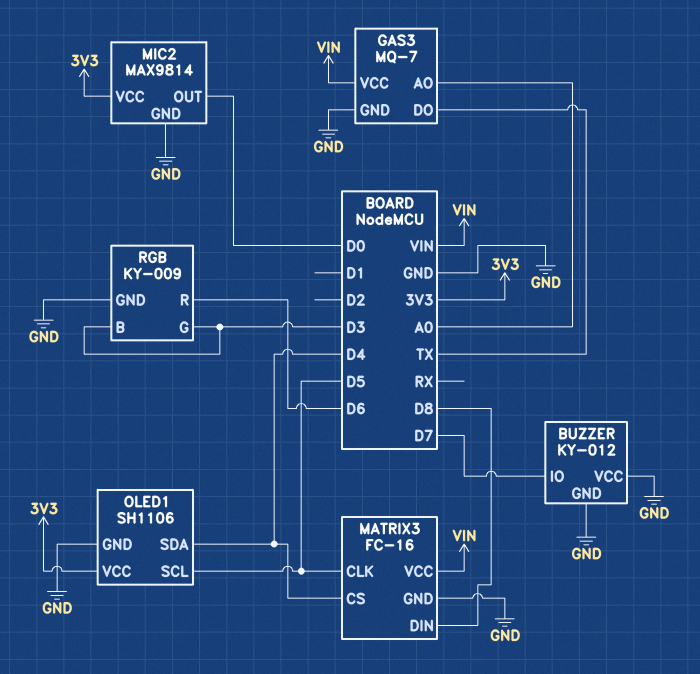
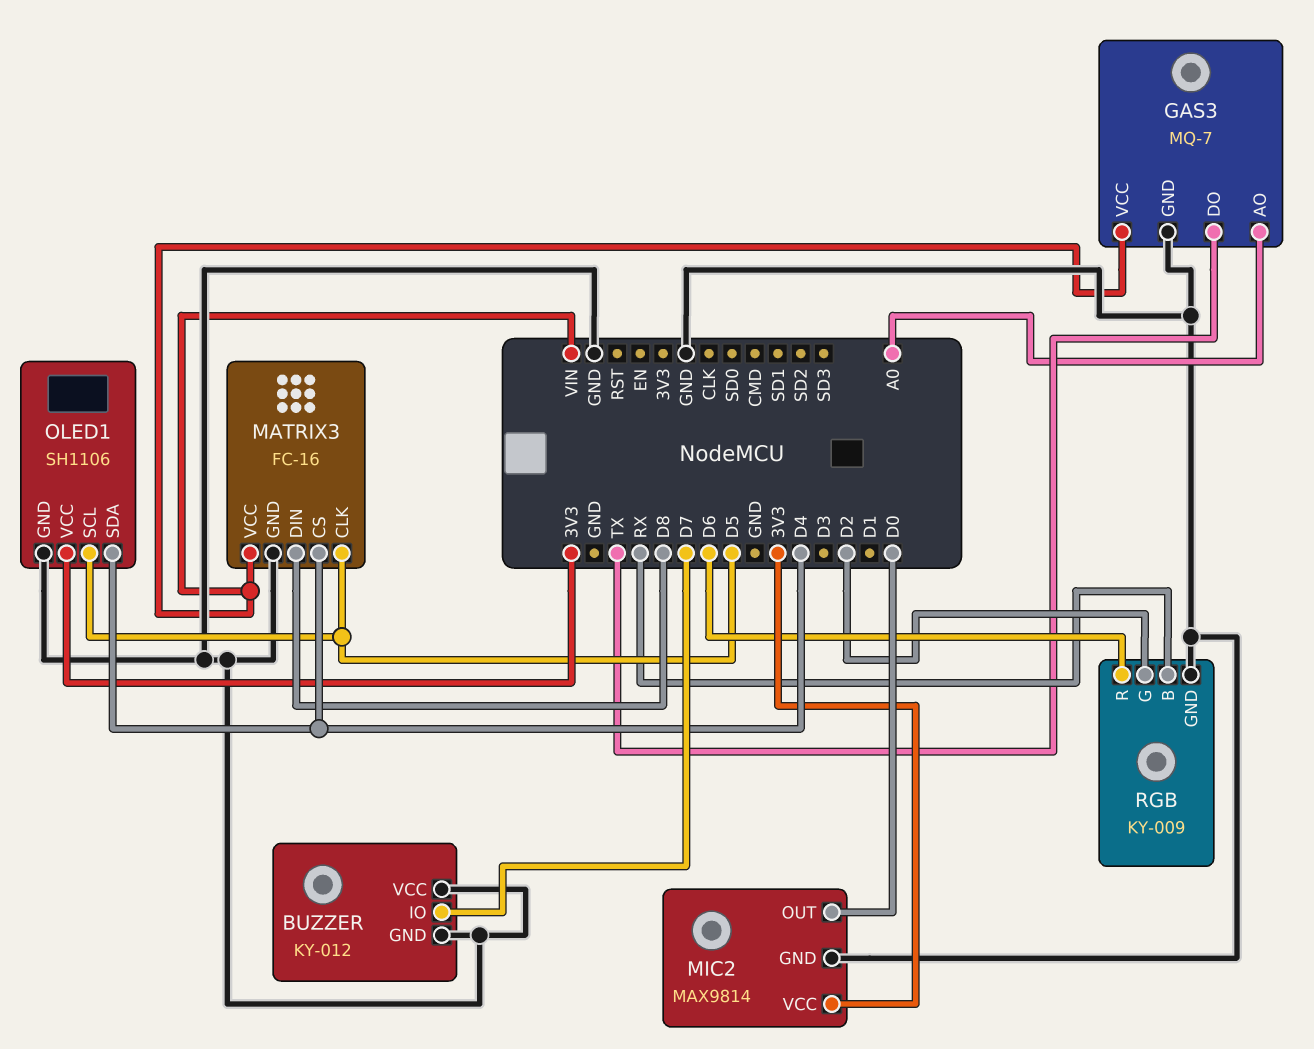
RGB pin B: D3 -> RX
RGB pin G: D3 -> D2

